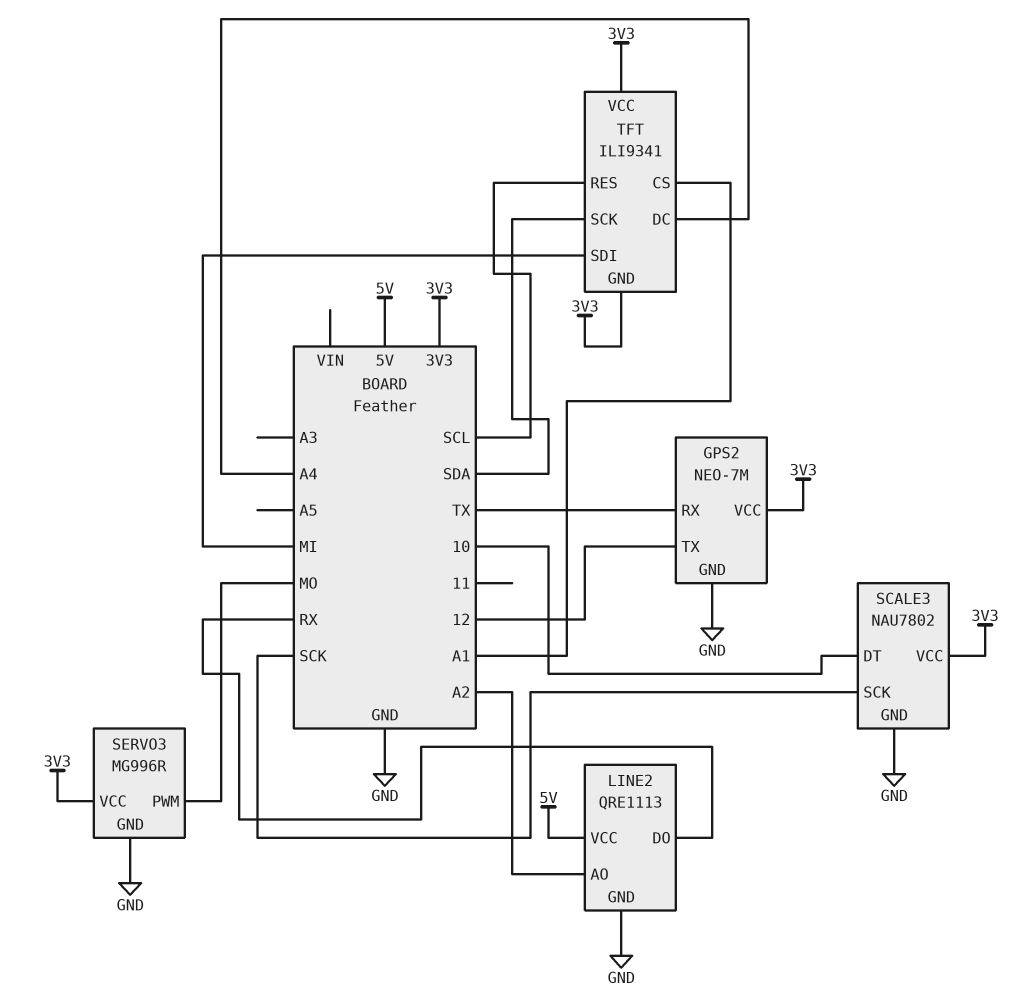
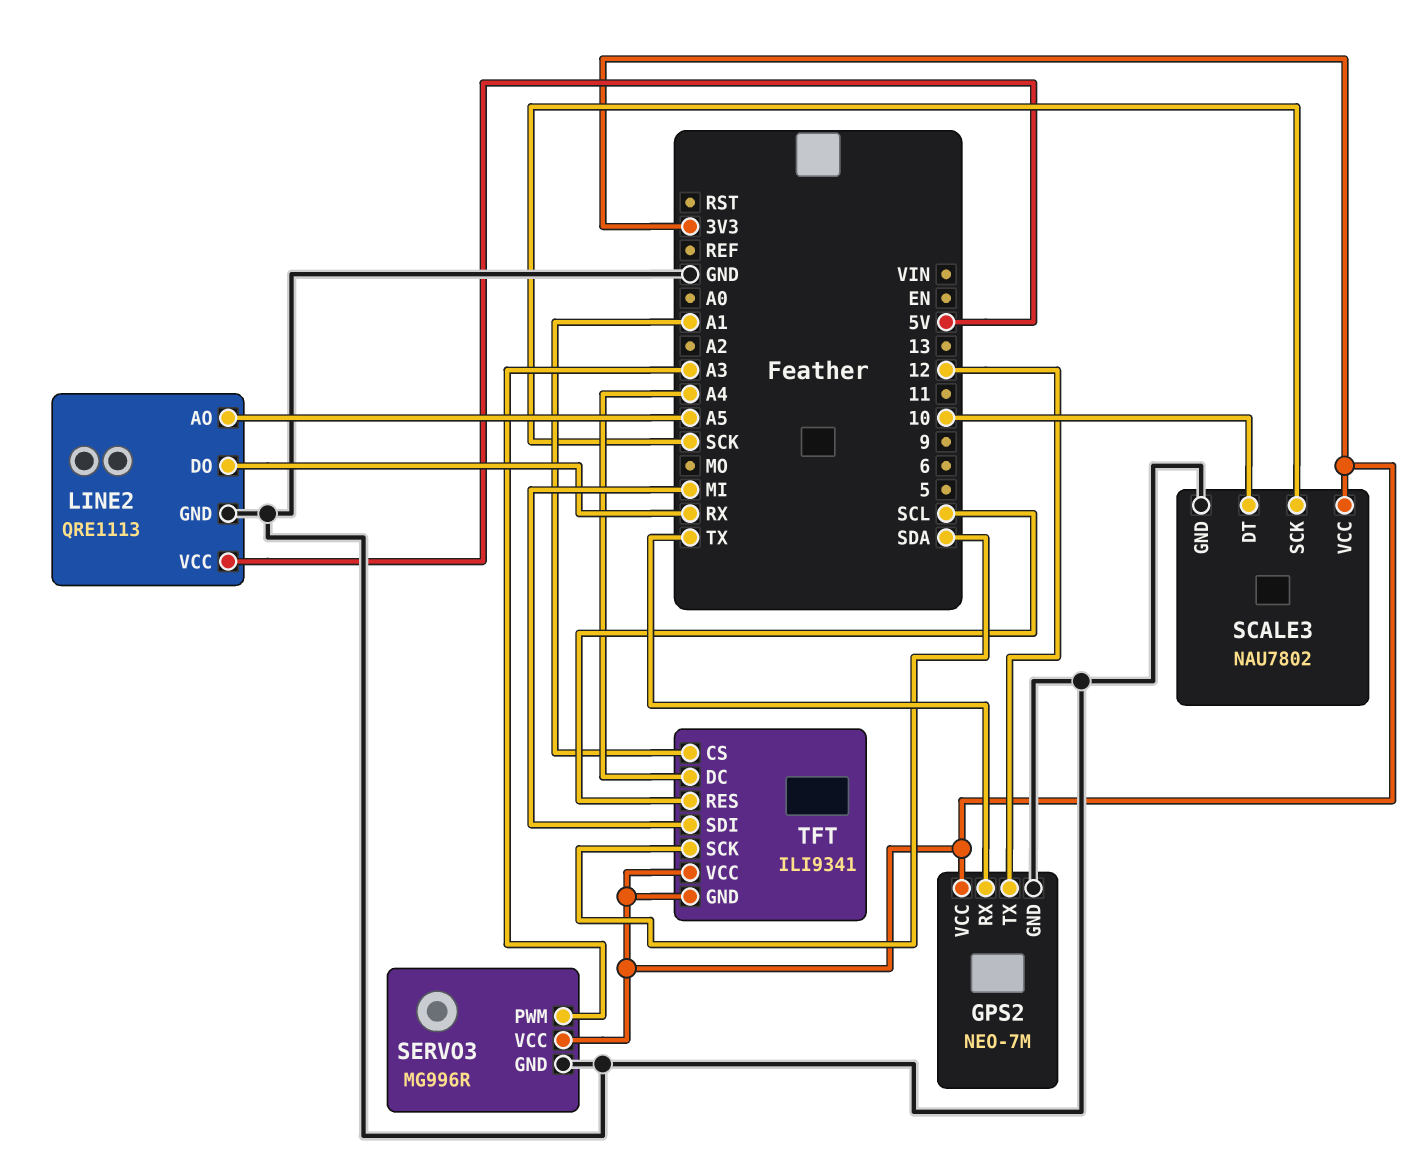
LINE2 pin AO: A2 -> A5
SERVO3 pin PWM: MO -> A3

